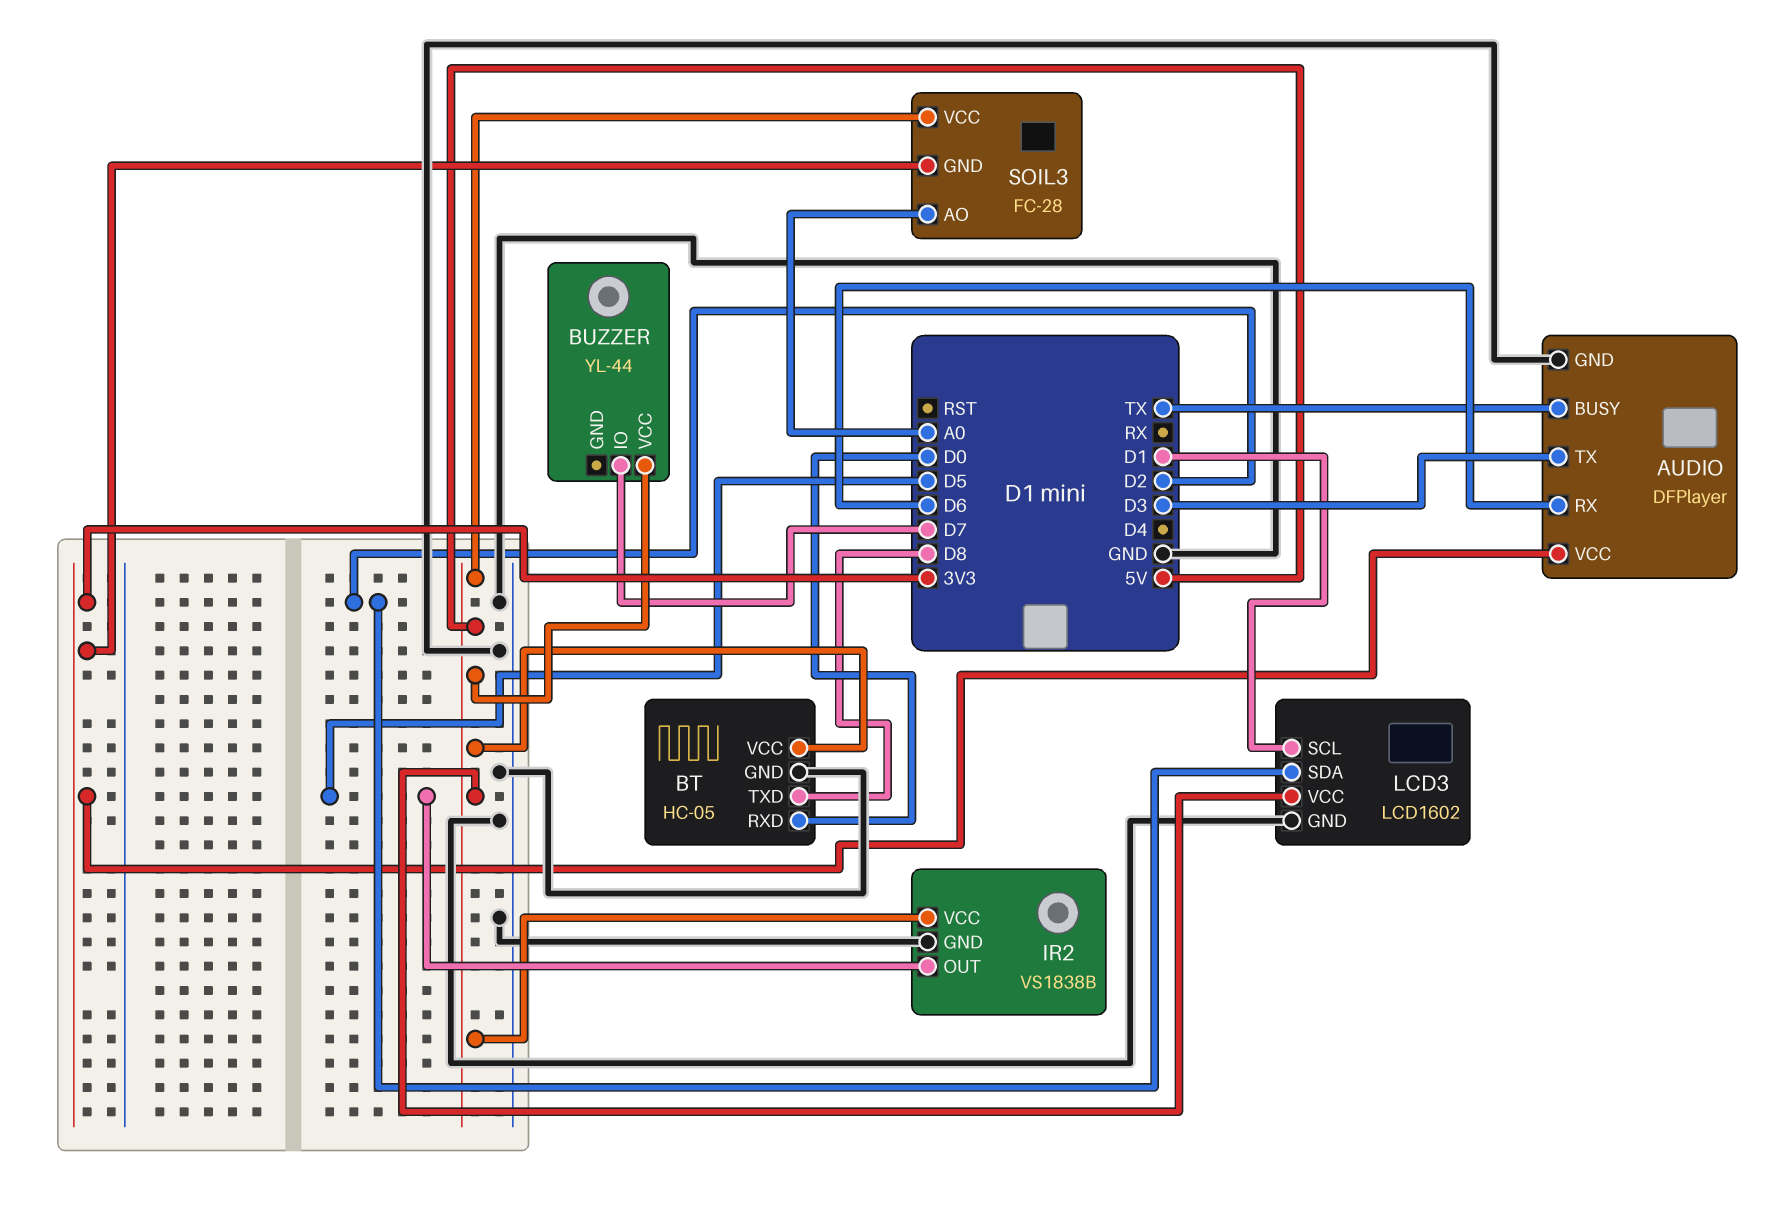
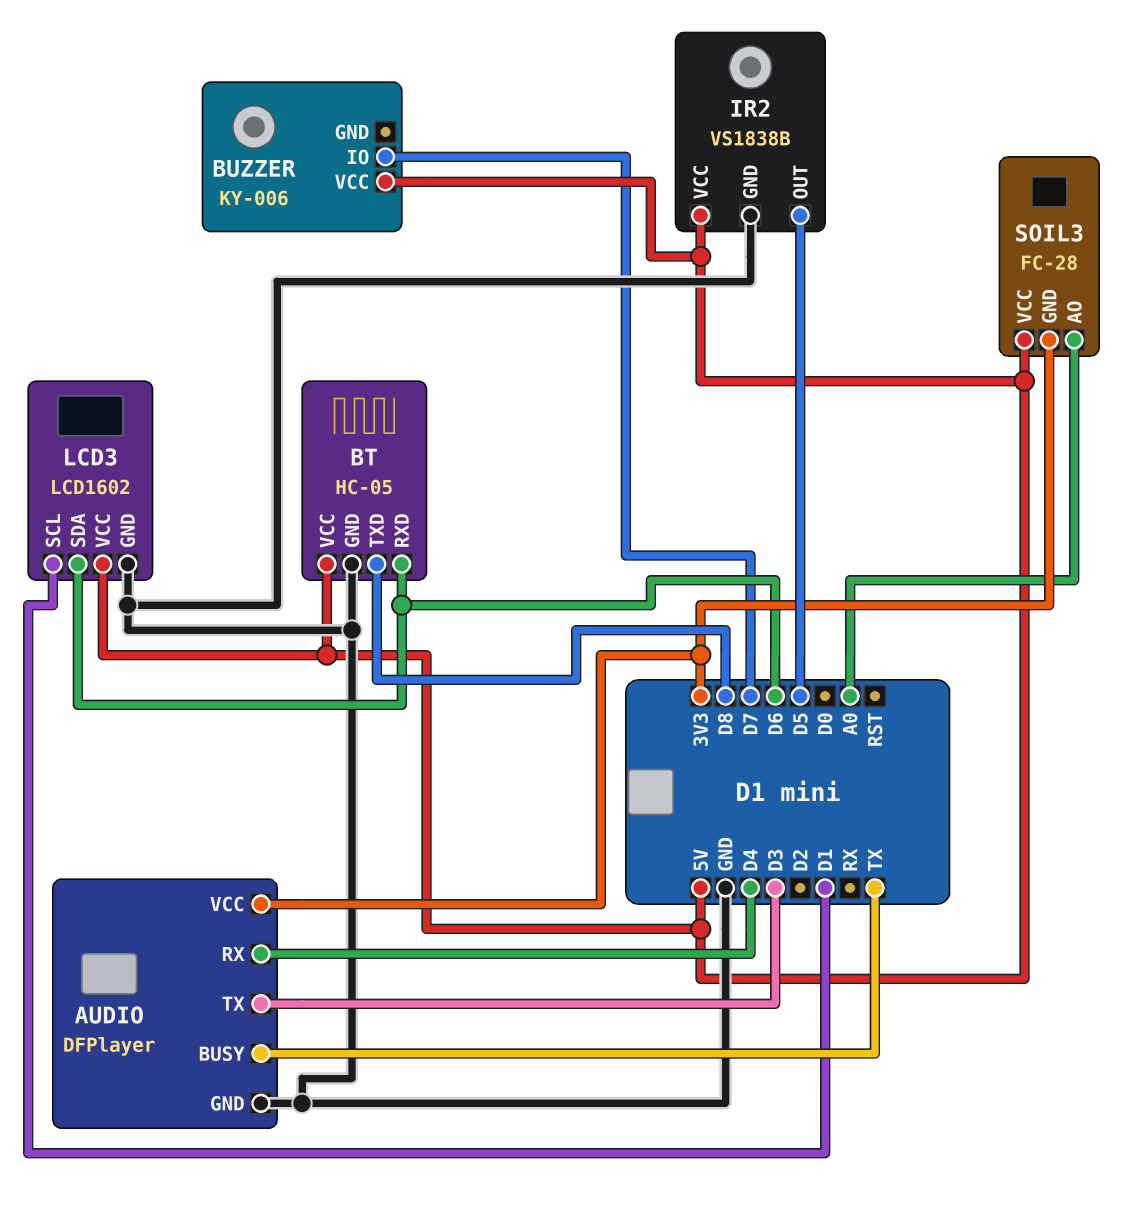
AUDIO pin RX: D6 -> D4
BT pin RXD: D0 -> D6
BUZZER: YL-44 -> KY-006
LCD3 pin SDA: D2 -> D6

